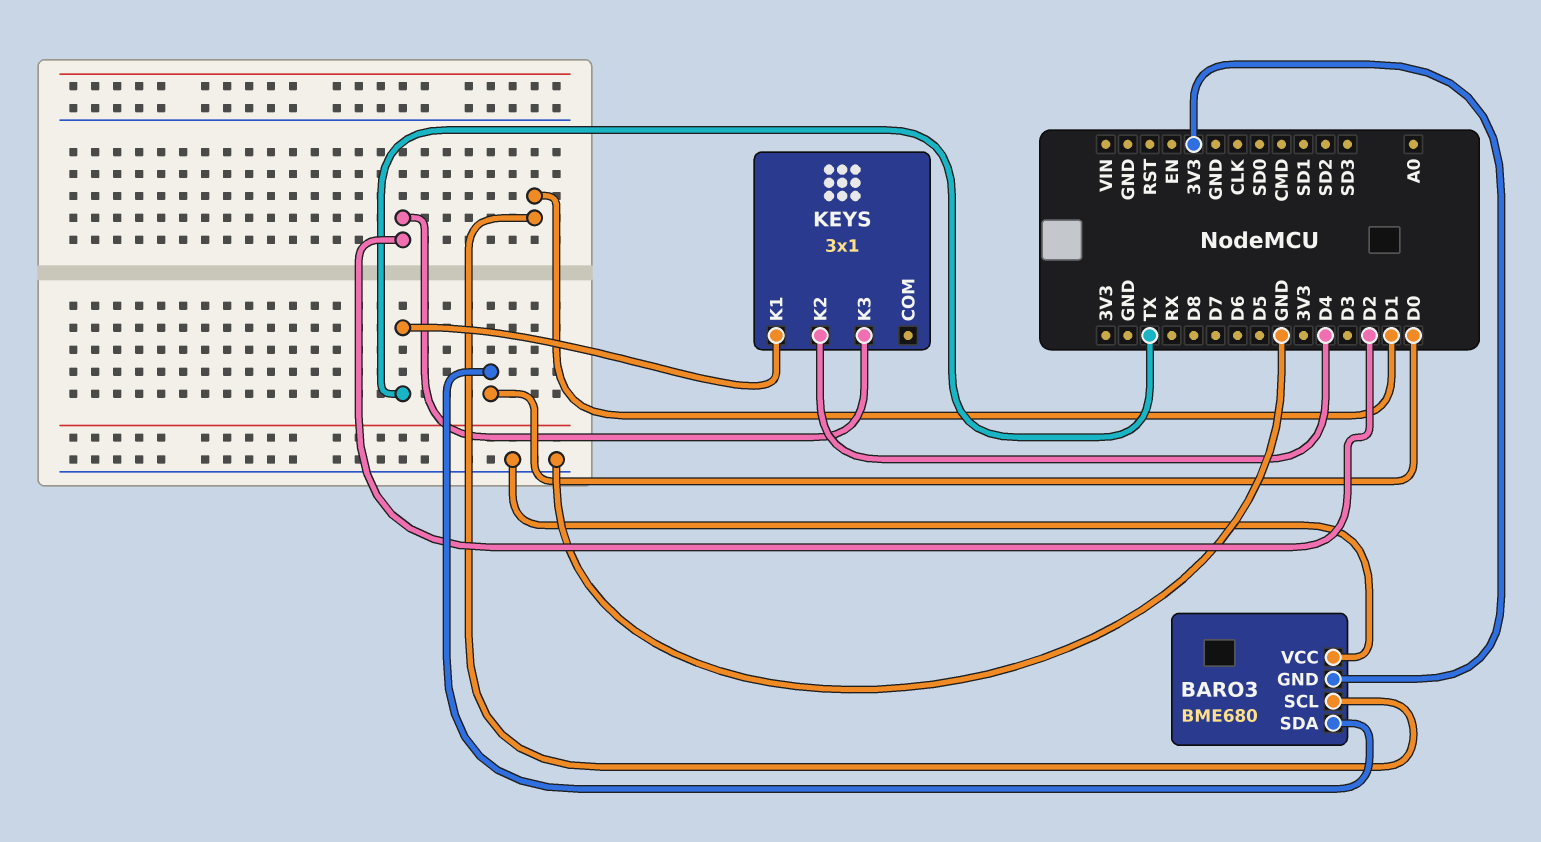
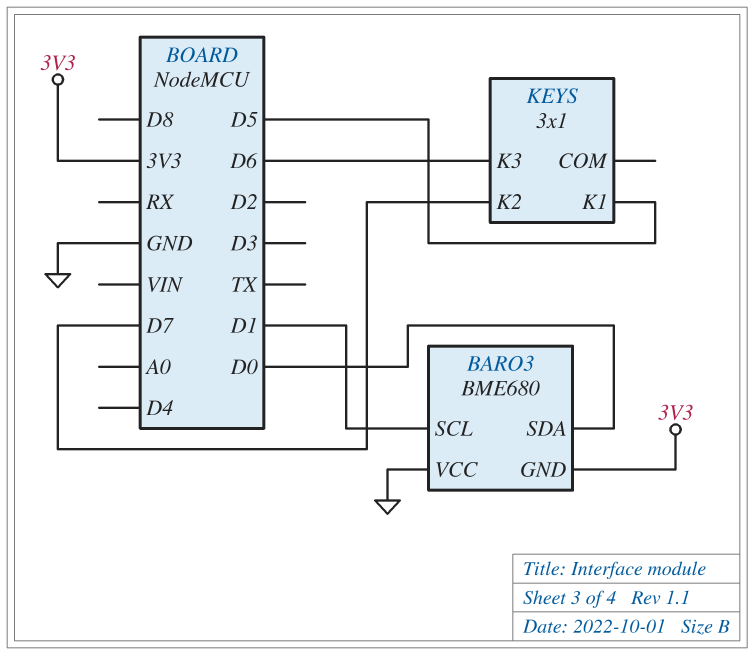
KEYS pin K1: TX -> D5
KEYS pin K2: D4 -> D7
KEYS pin K3: D2 -> D6

